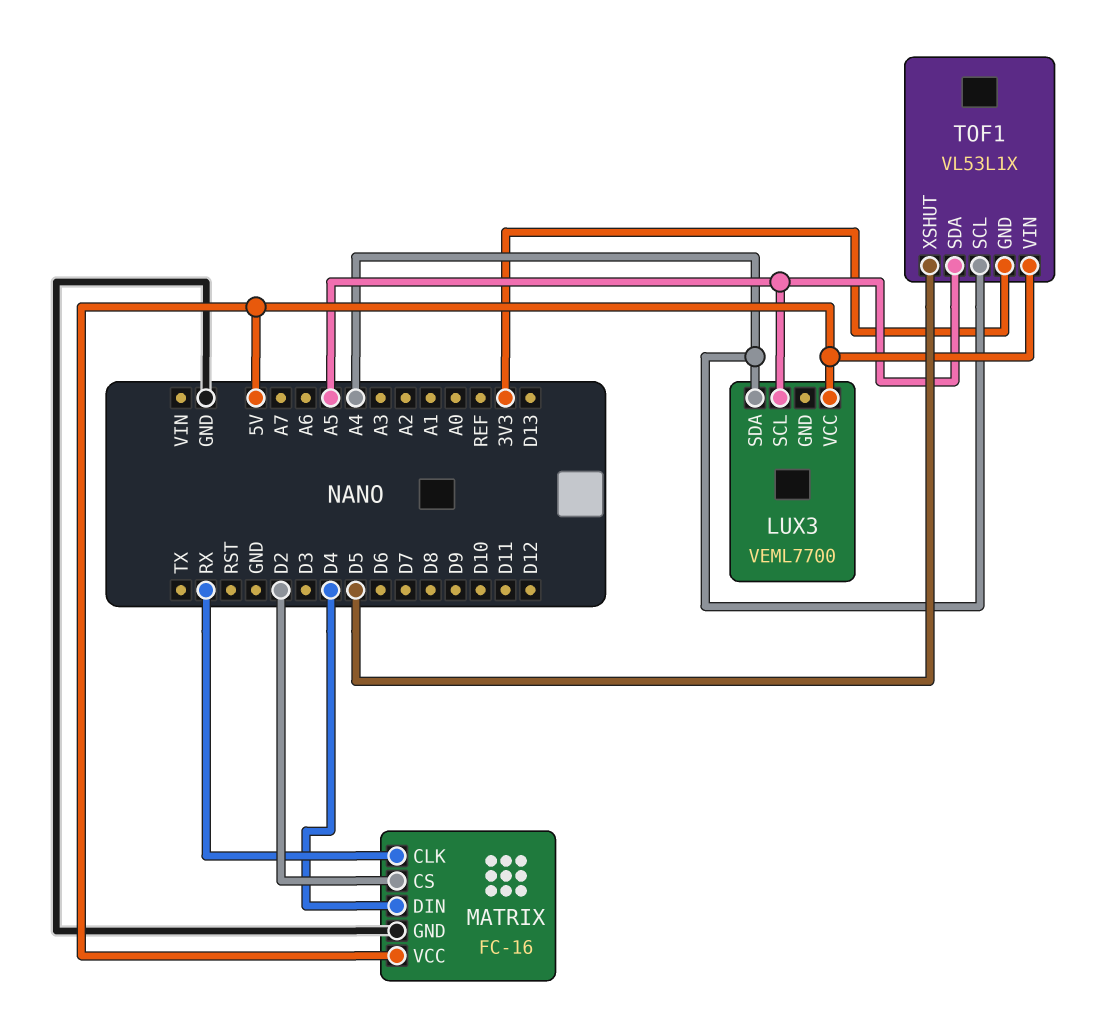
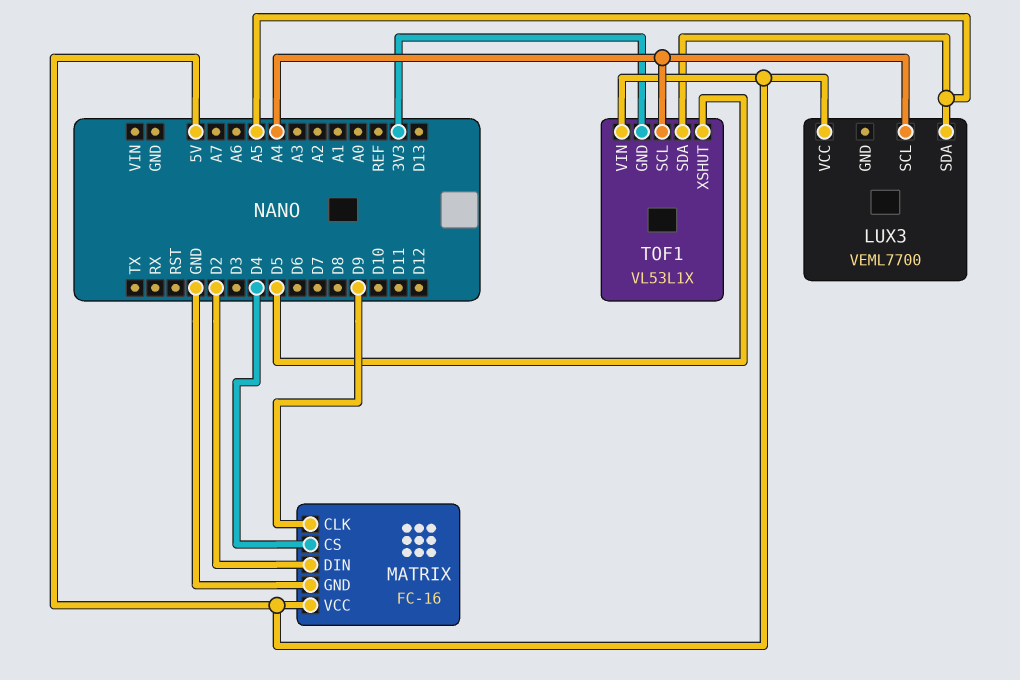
LUX3 pin SCL: A5 -> A4
LUX3 pin SDA: A4 -> A5
MATRIX pin CLK: RX -> D9
MATRIX pin CS: D2 -> D4
MATRIX pin DIN: D4 -> D2

